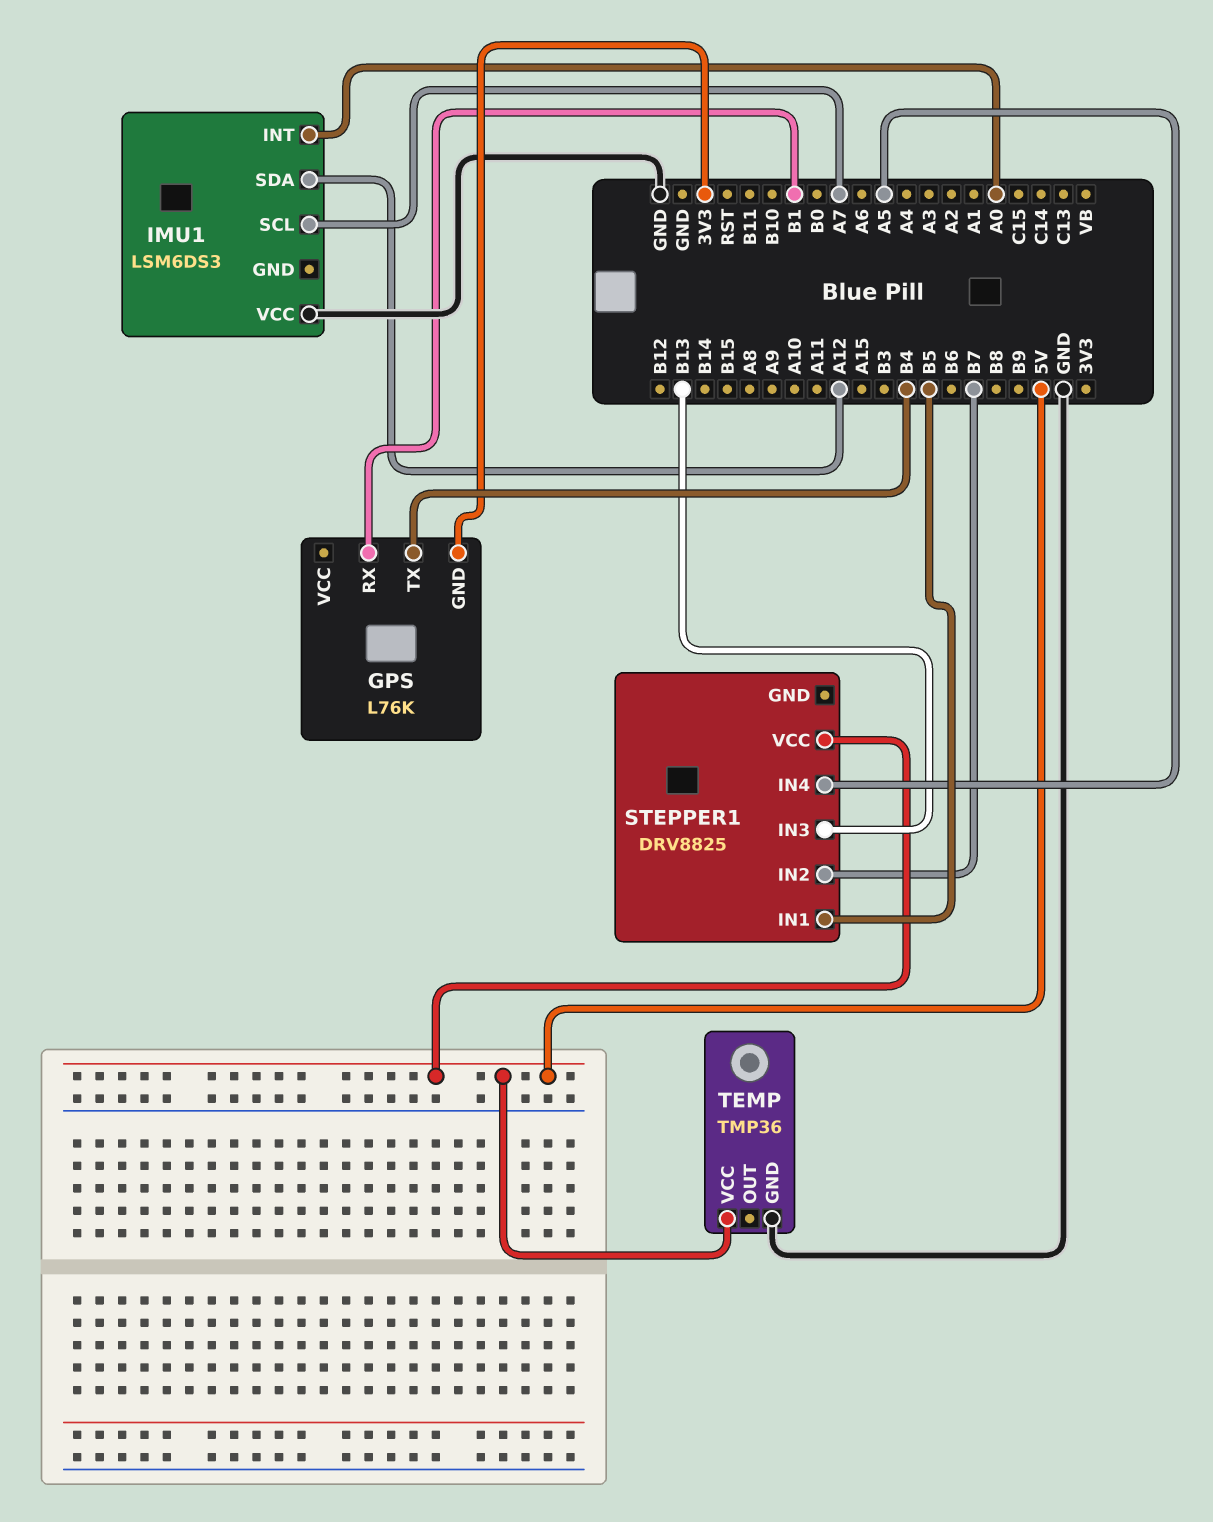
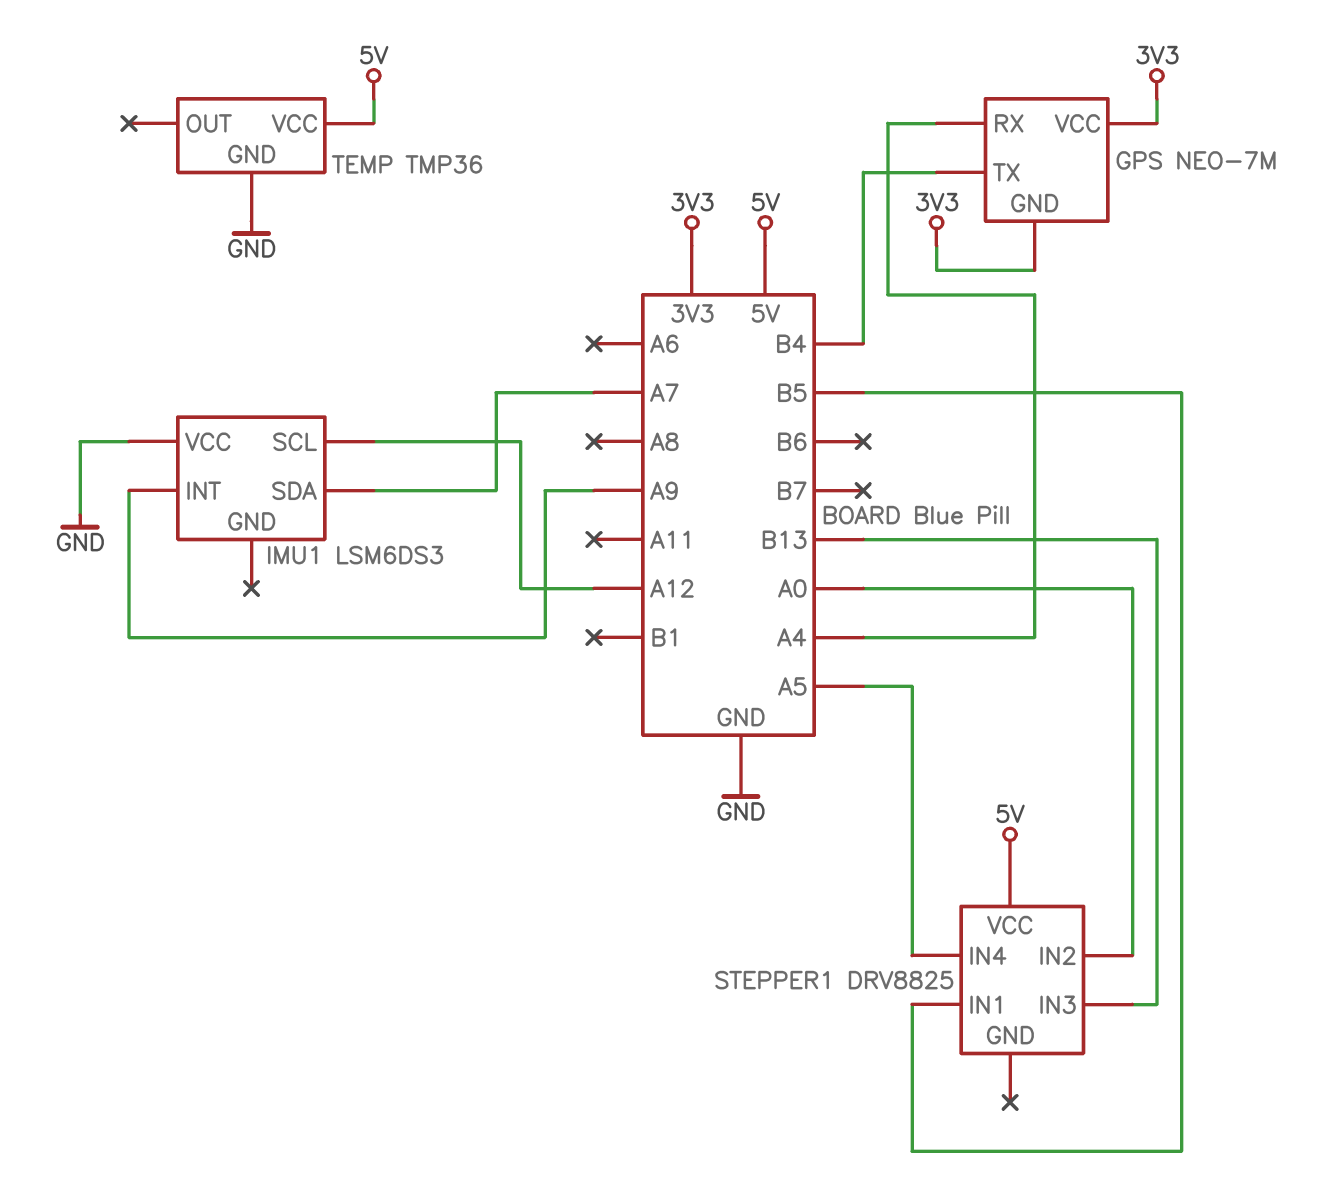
GPS: L76K -> NEO-7M
GPS pin RX: B1 -> A4
GPS pin VCC: none -> 3V3
IMU1 pin INT: A0 -> A9
IMU1 pin SCL: A7 -> A12
IMU1 pin SDA: A12 -> A7
STEPPER1 pin IN2: B7 -> A0

